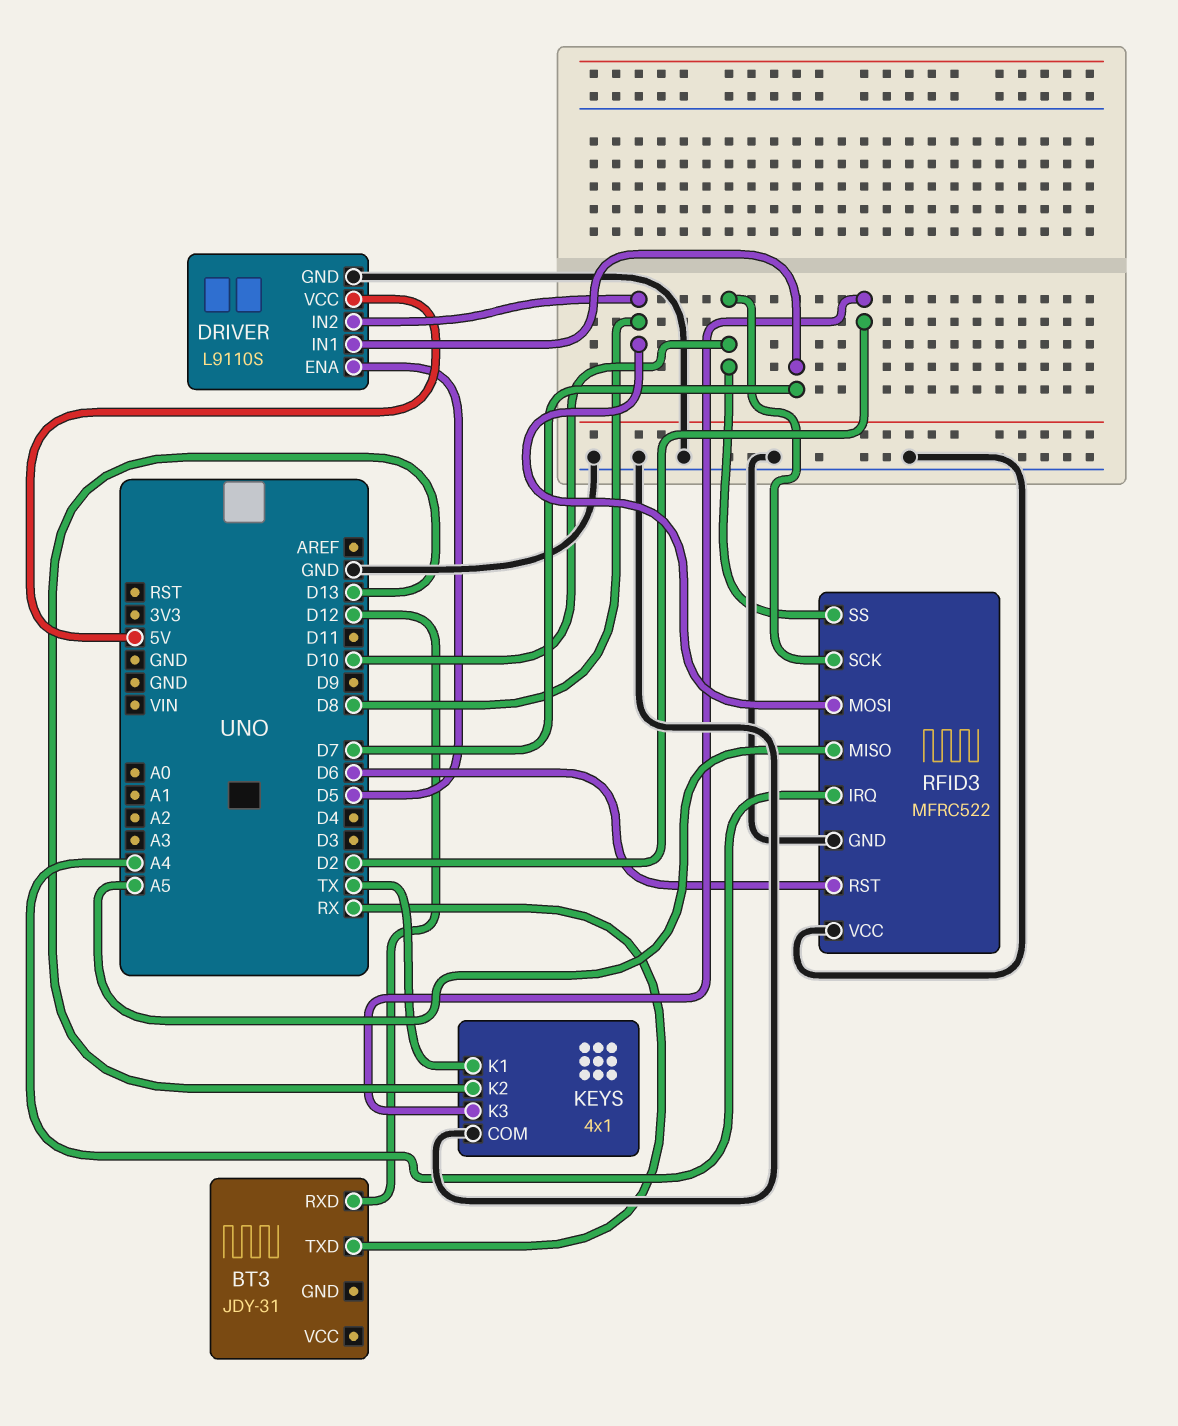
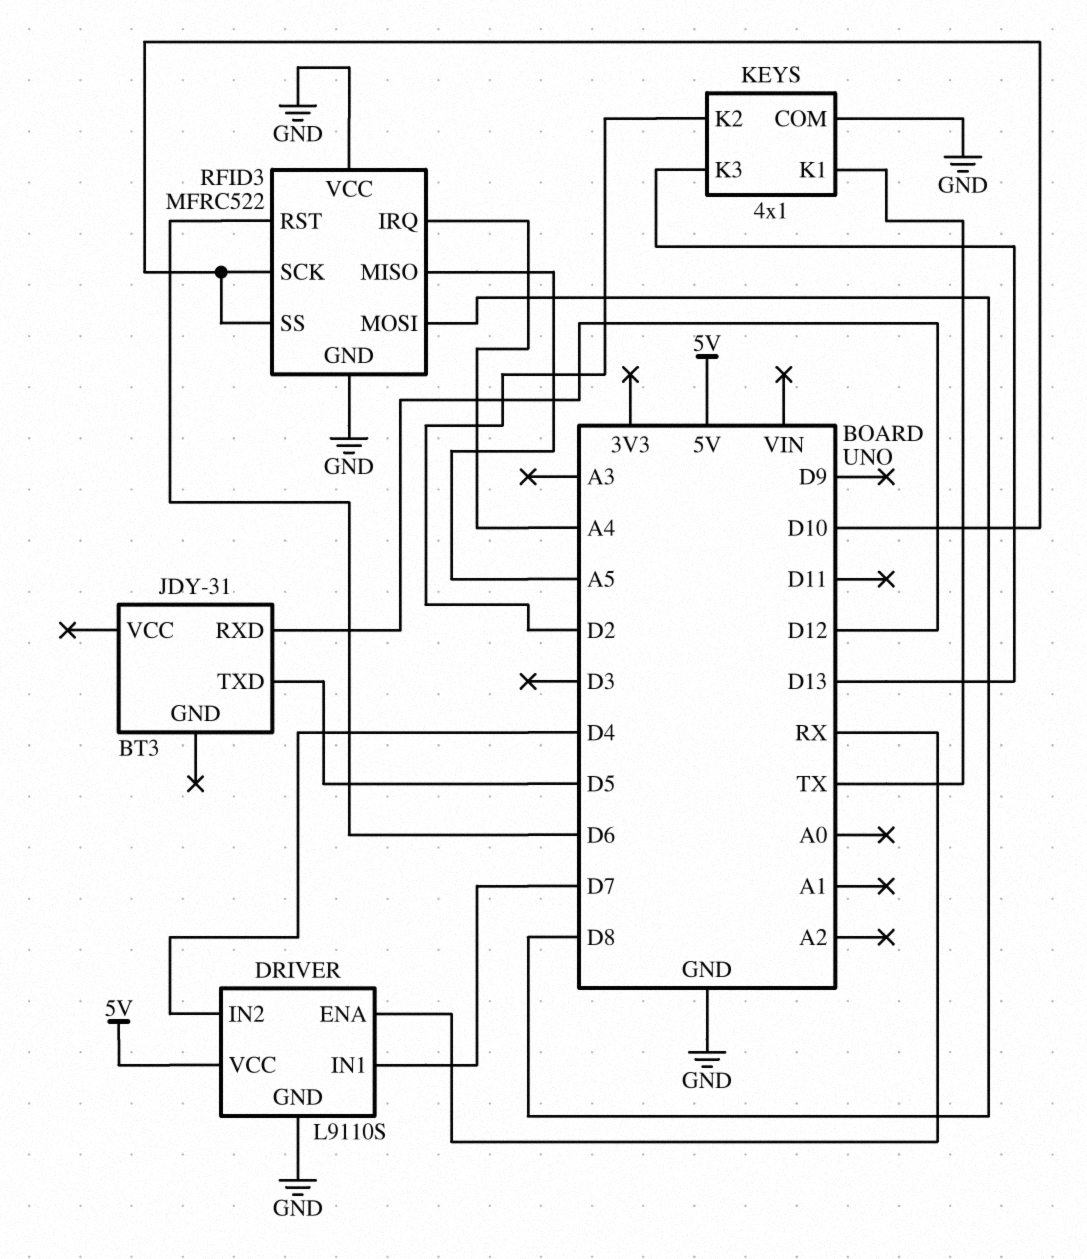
BT3 pin TXD: RX -> D5
DRIVER pin ENA: D5 -> RX
DRIVER pin IN2: D8 -> D4
KEYS pin K2: D13 -> D2
KEYS pin K3: D2 -> D13

